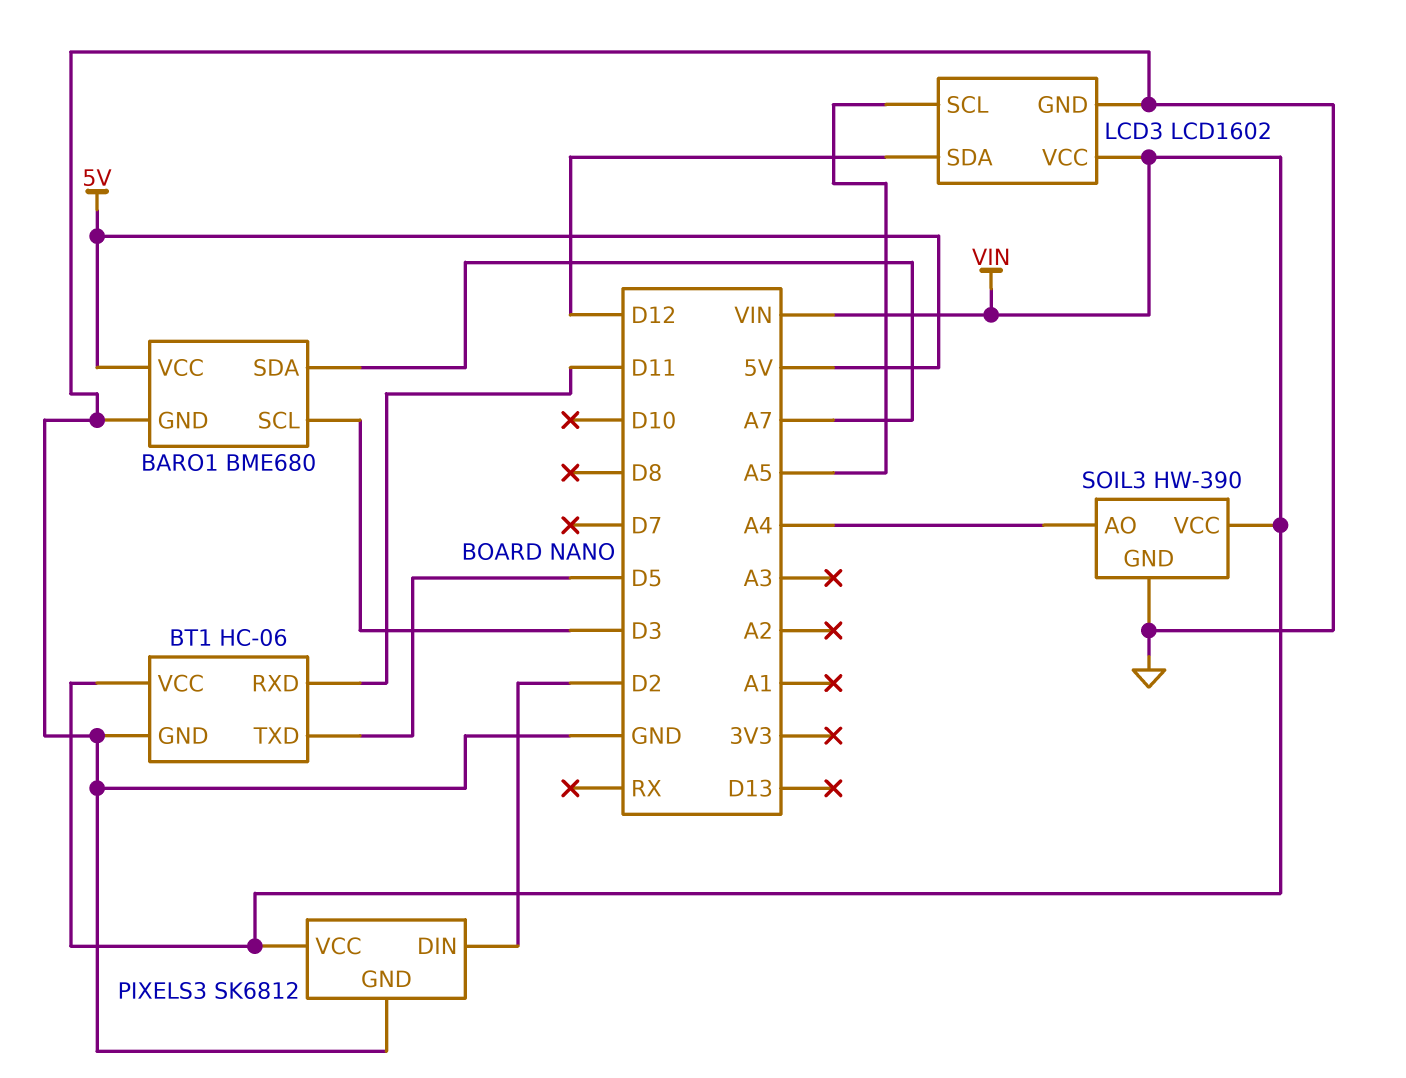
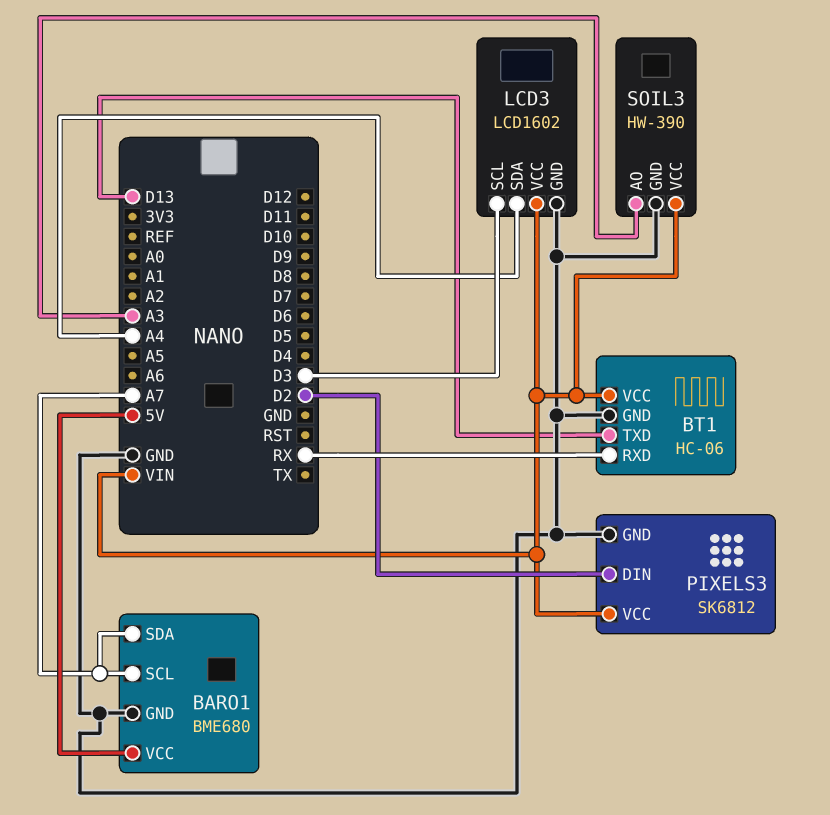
BARO1 pin SCL: D3 -> A7
BT1 pin RXD: D11 -> RX
BT1 pin TXD: D5 -> D13
LCD3 pin SCL: A5 -> D3
LCD3 pin SDA: D12 -> A4
SOIL3 pin AO: A4 -> A3

